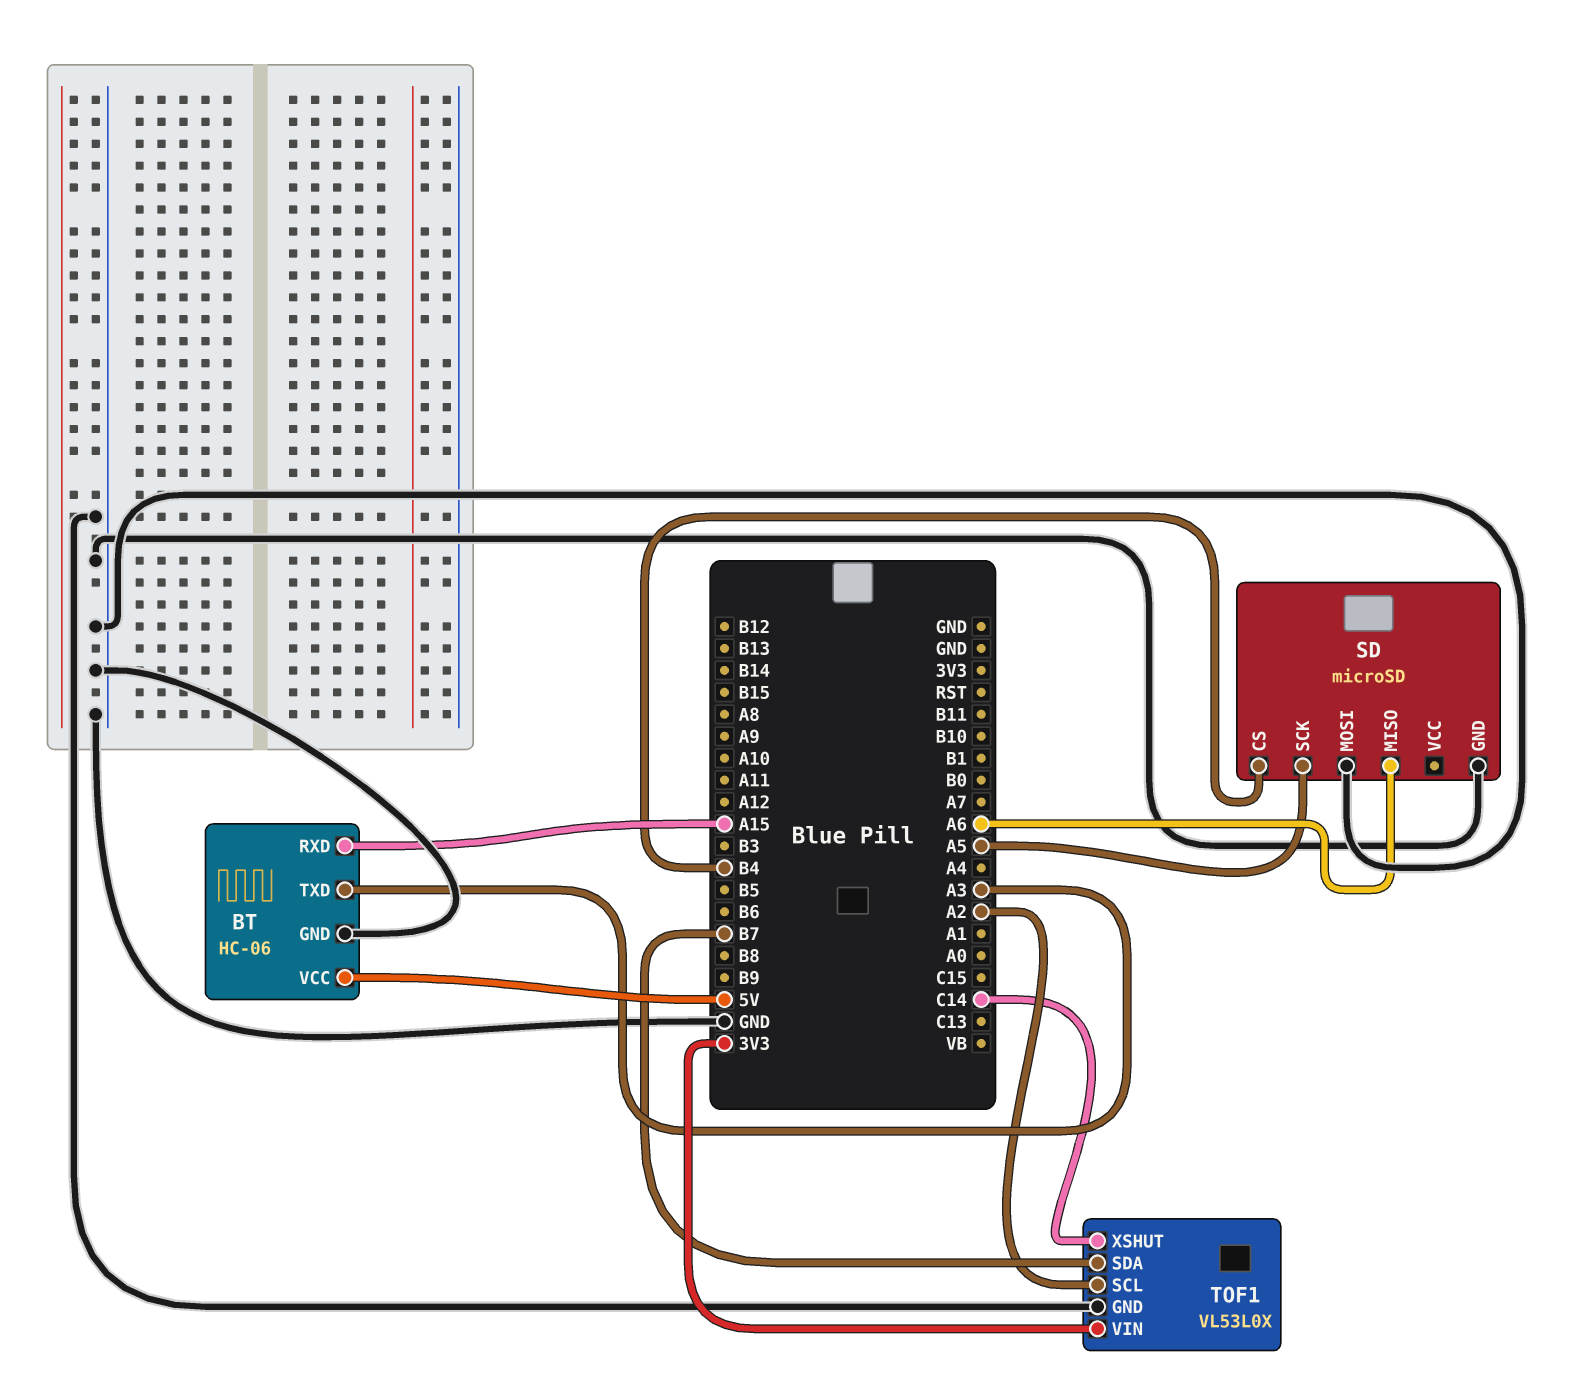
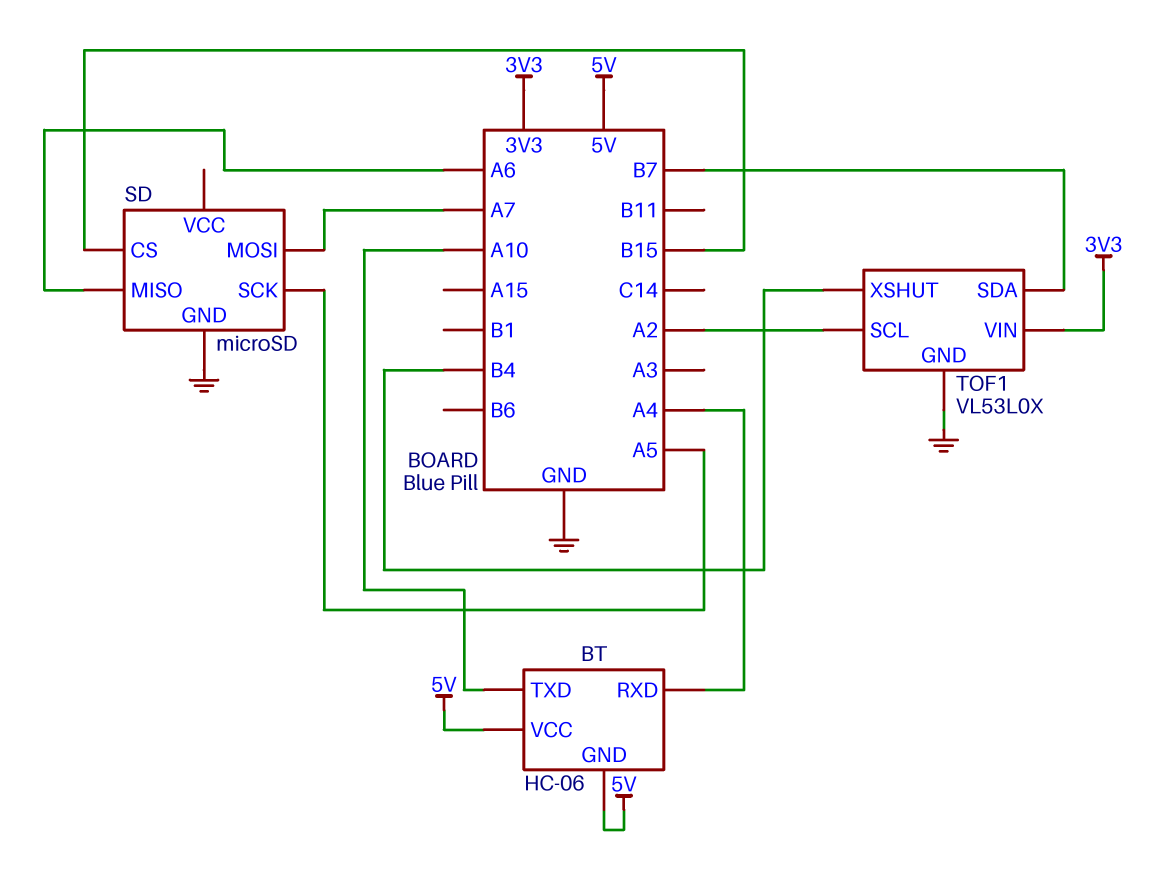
BT pin GND: GND -> 5V
BT pin RXD: A15 -> A4
BT pin TXD: A3 -> A10
SD pin CS: B4 -> B15
SD pin MOSI: GND -> A7
TOF1 pin XSHUT: C14 -> B4

